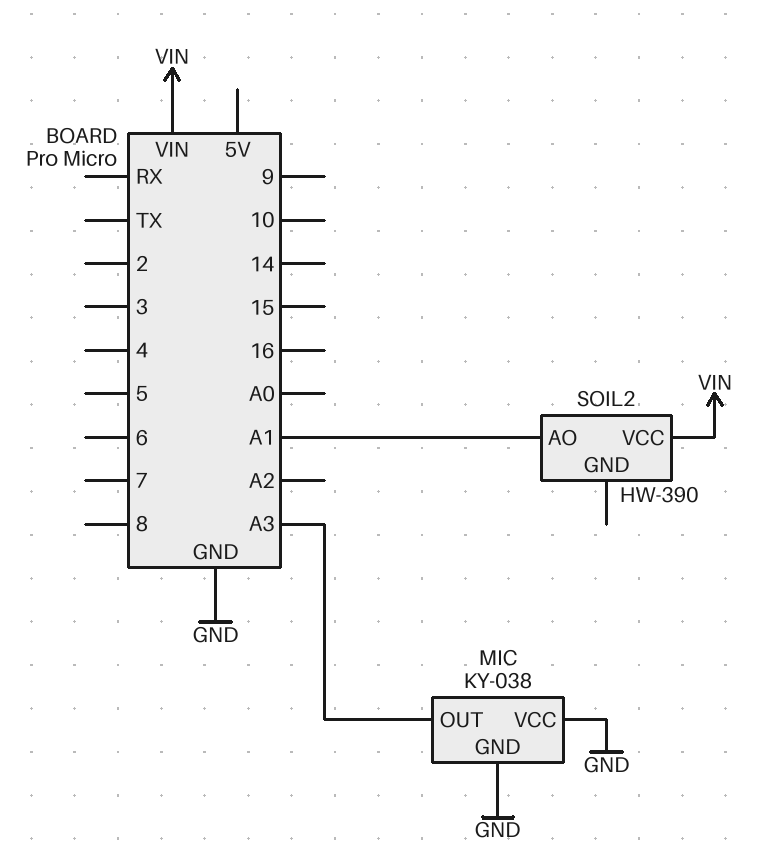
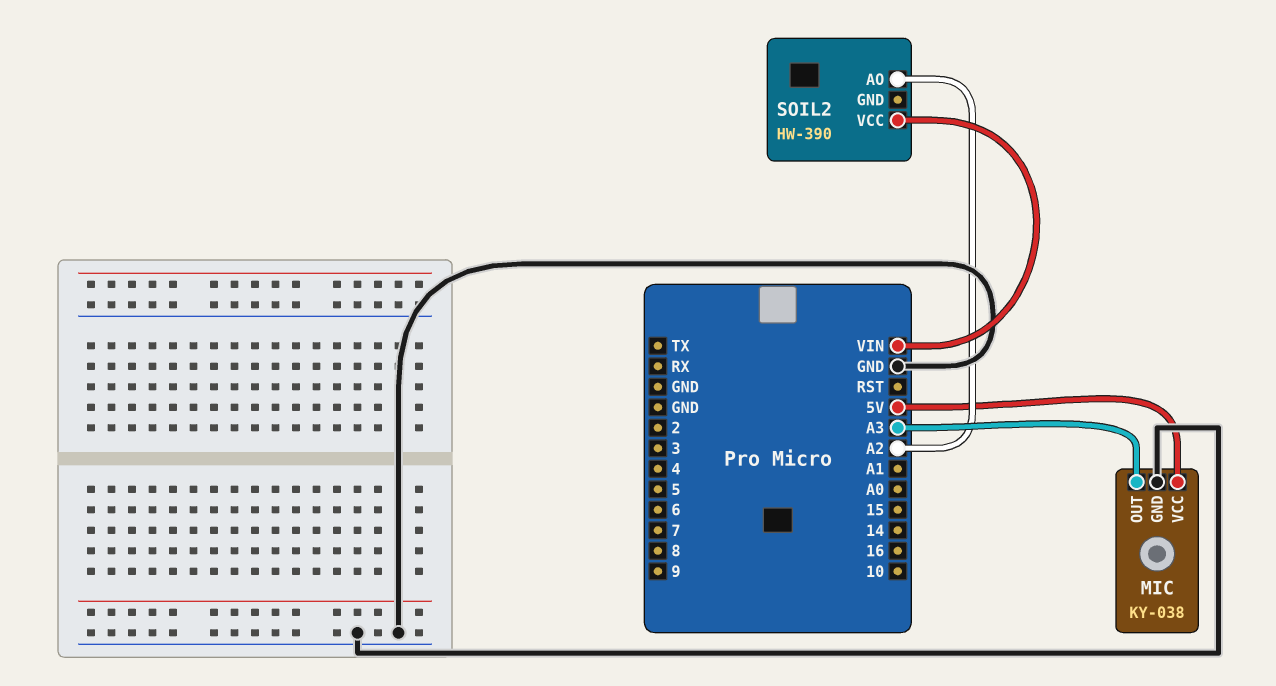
MIC pin VCC: GND -> 5V
SOIL2 pin AO: A1 -> A2

